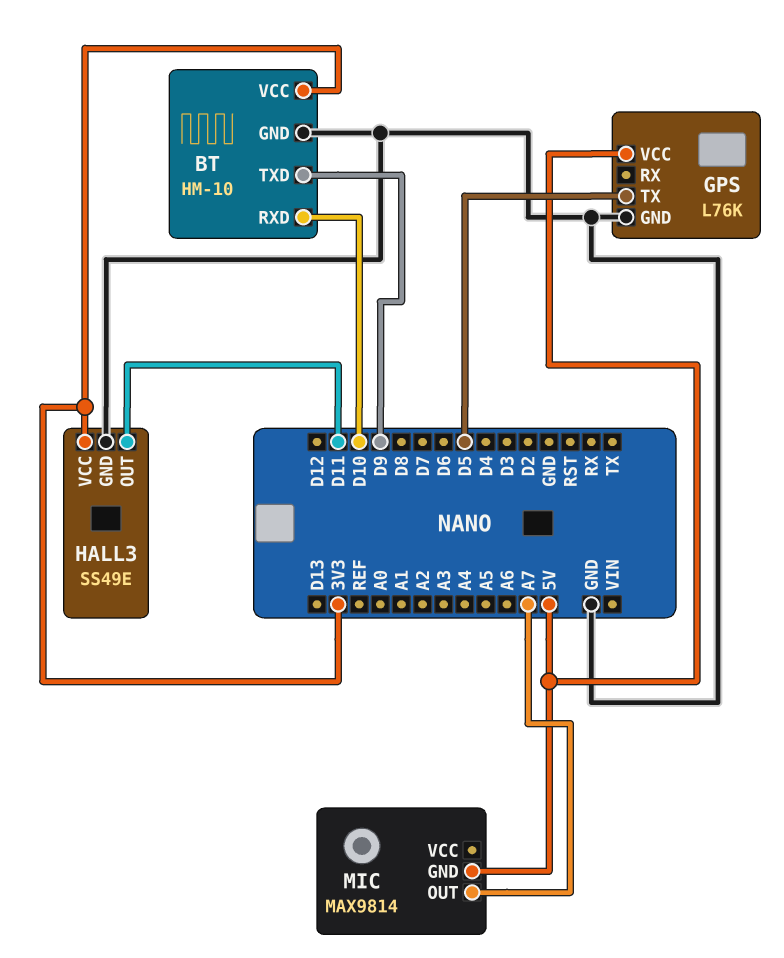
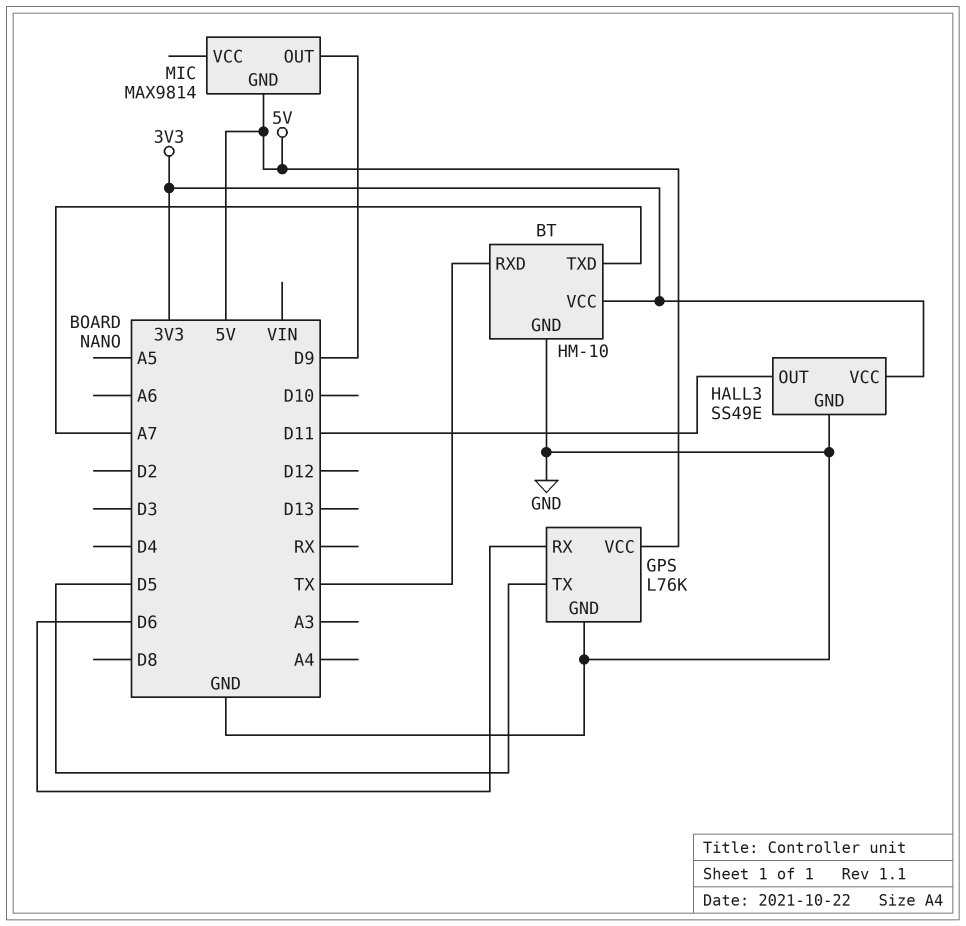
BT pin RXD: D10 -> TX
BT pin TXD: D9 -> A7
GPS pin RX: none -> D6
MIC pin OUT: A7 -> D9

